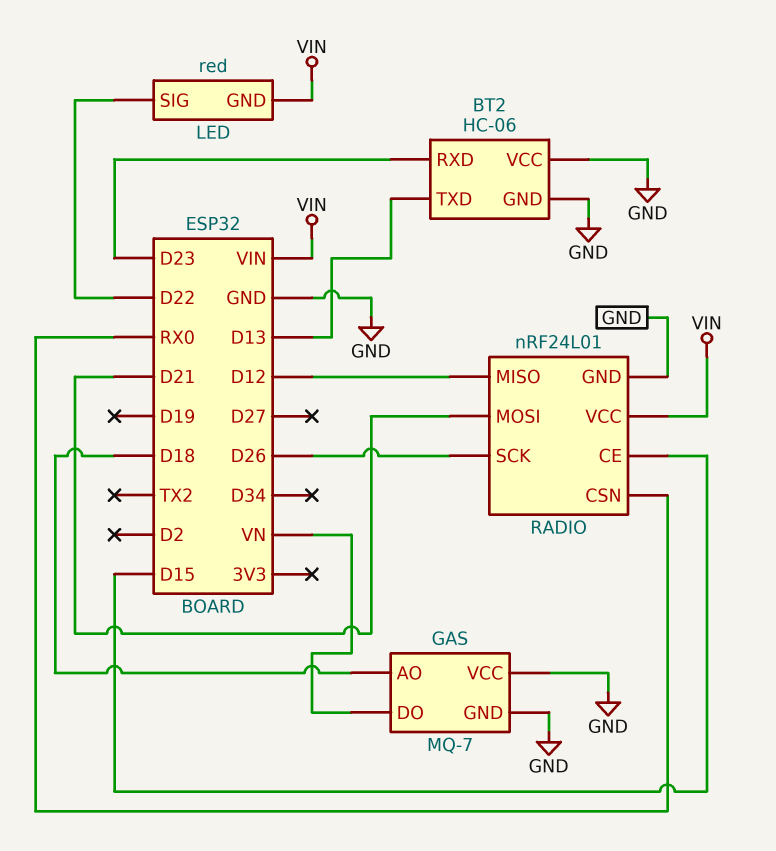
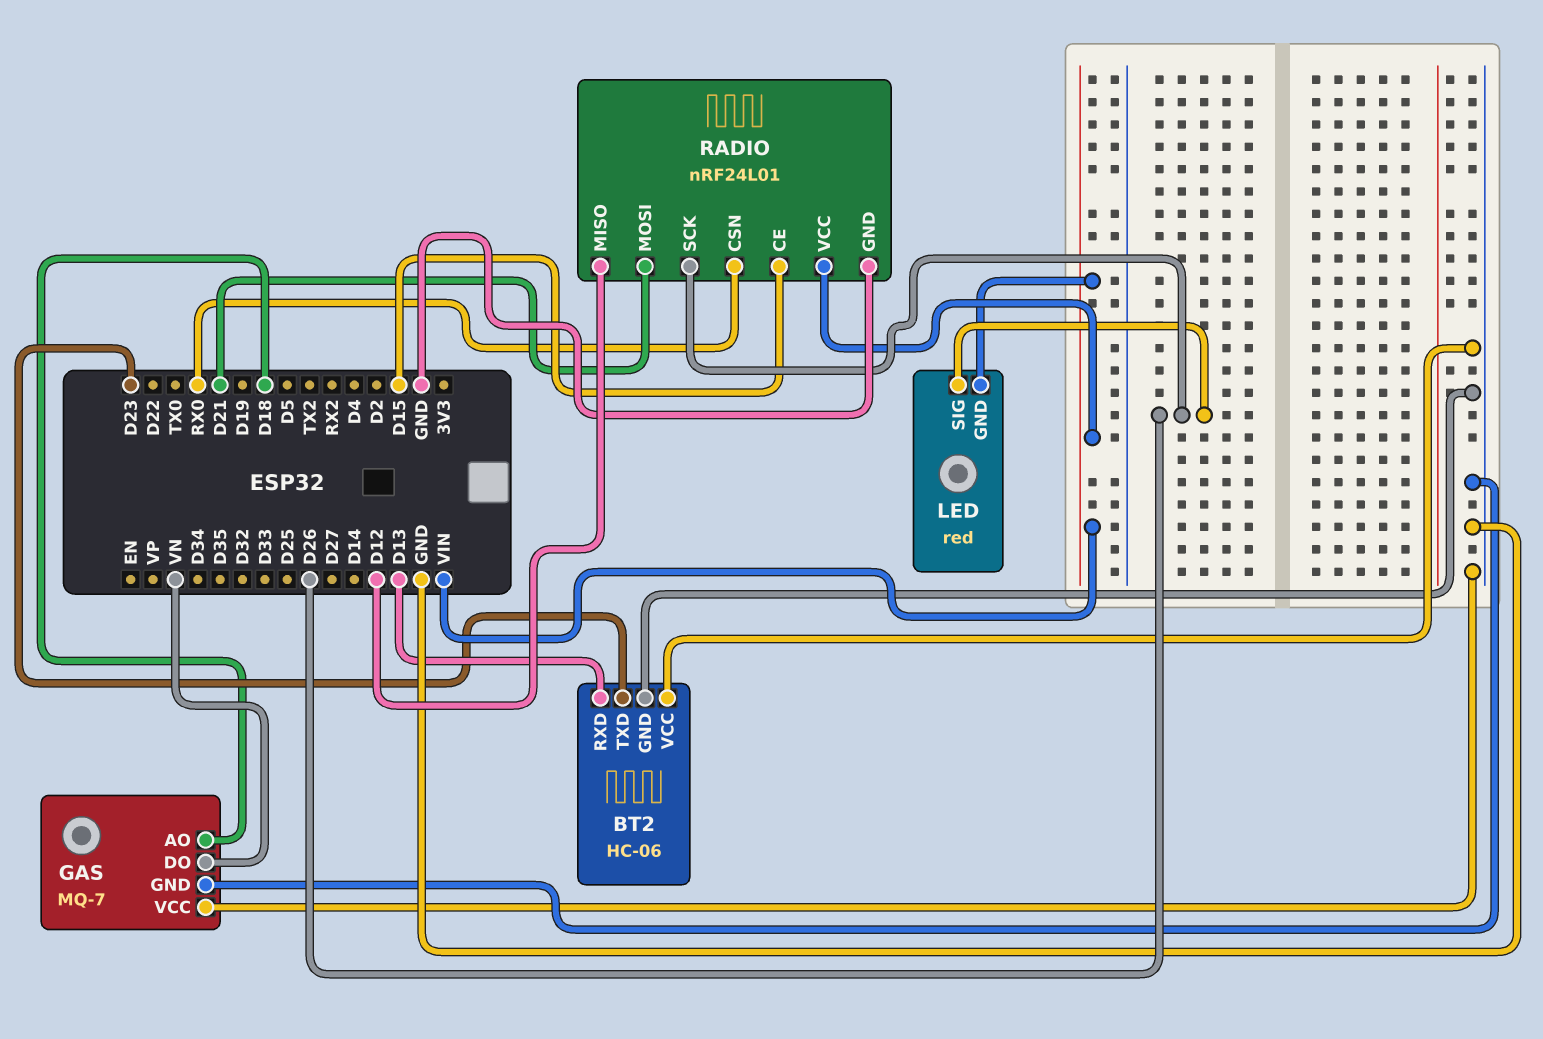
BT2 pin RXD: D23 -> D13
BT2 pin TXD: D13 -> D23
LED pin SIG: D22 -> D26

